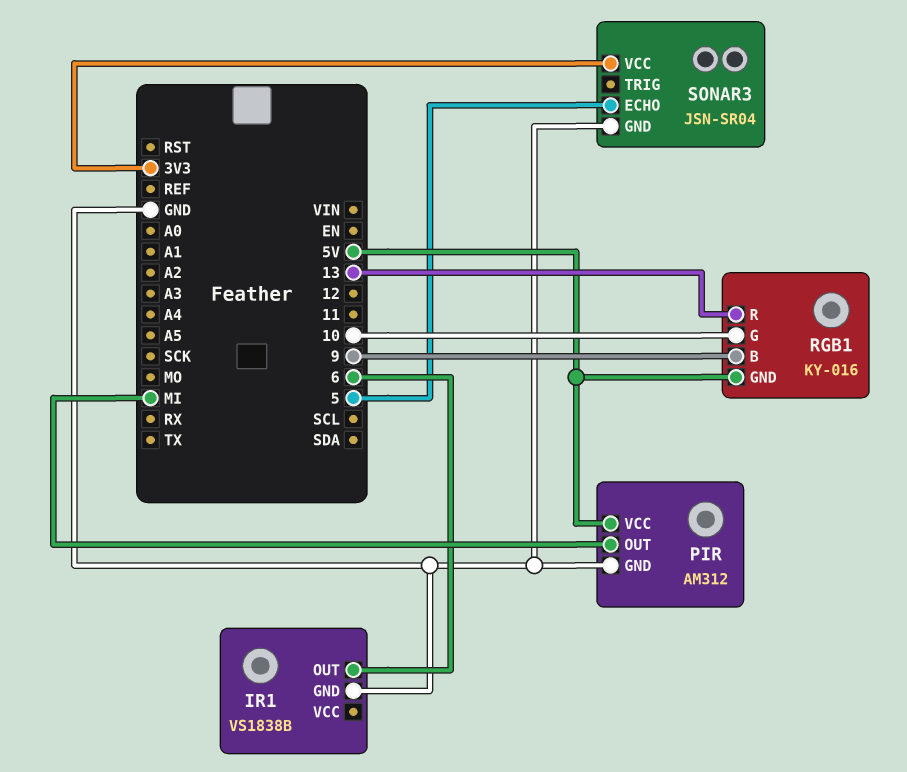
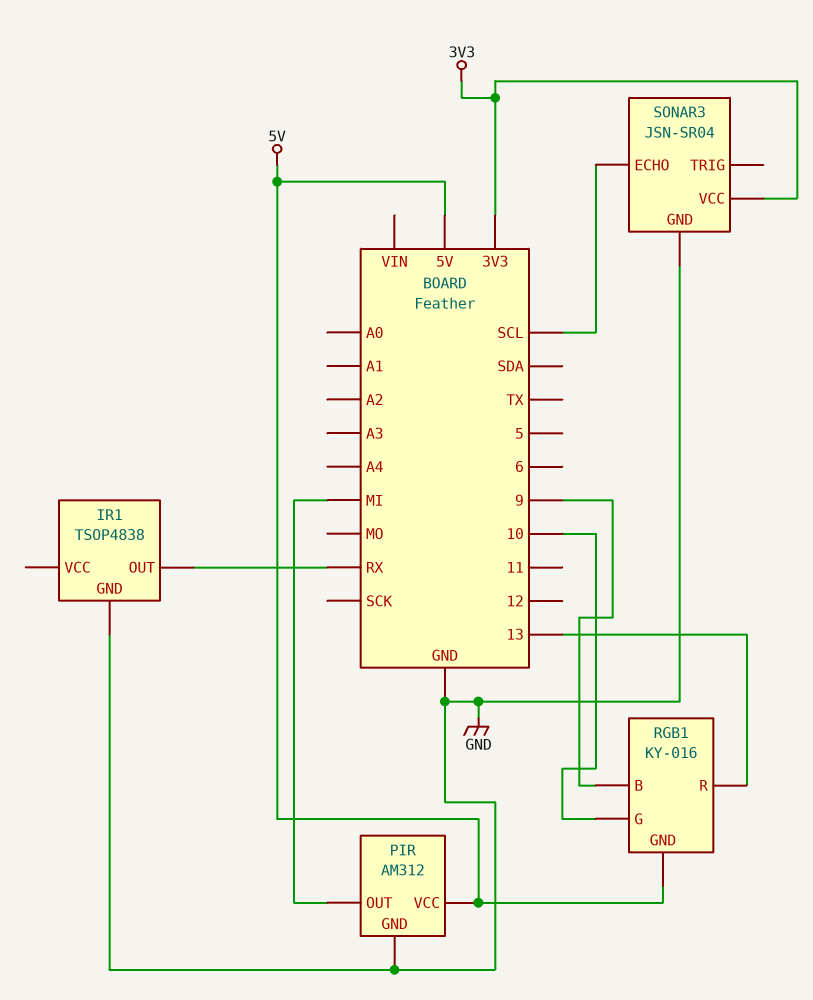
IR1: VS1838B -> TSOP4838
IR1 pin OUT: 6 -> RX
SONAR3 pin ECHO: 5 -> SCL

